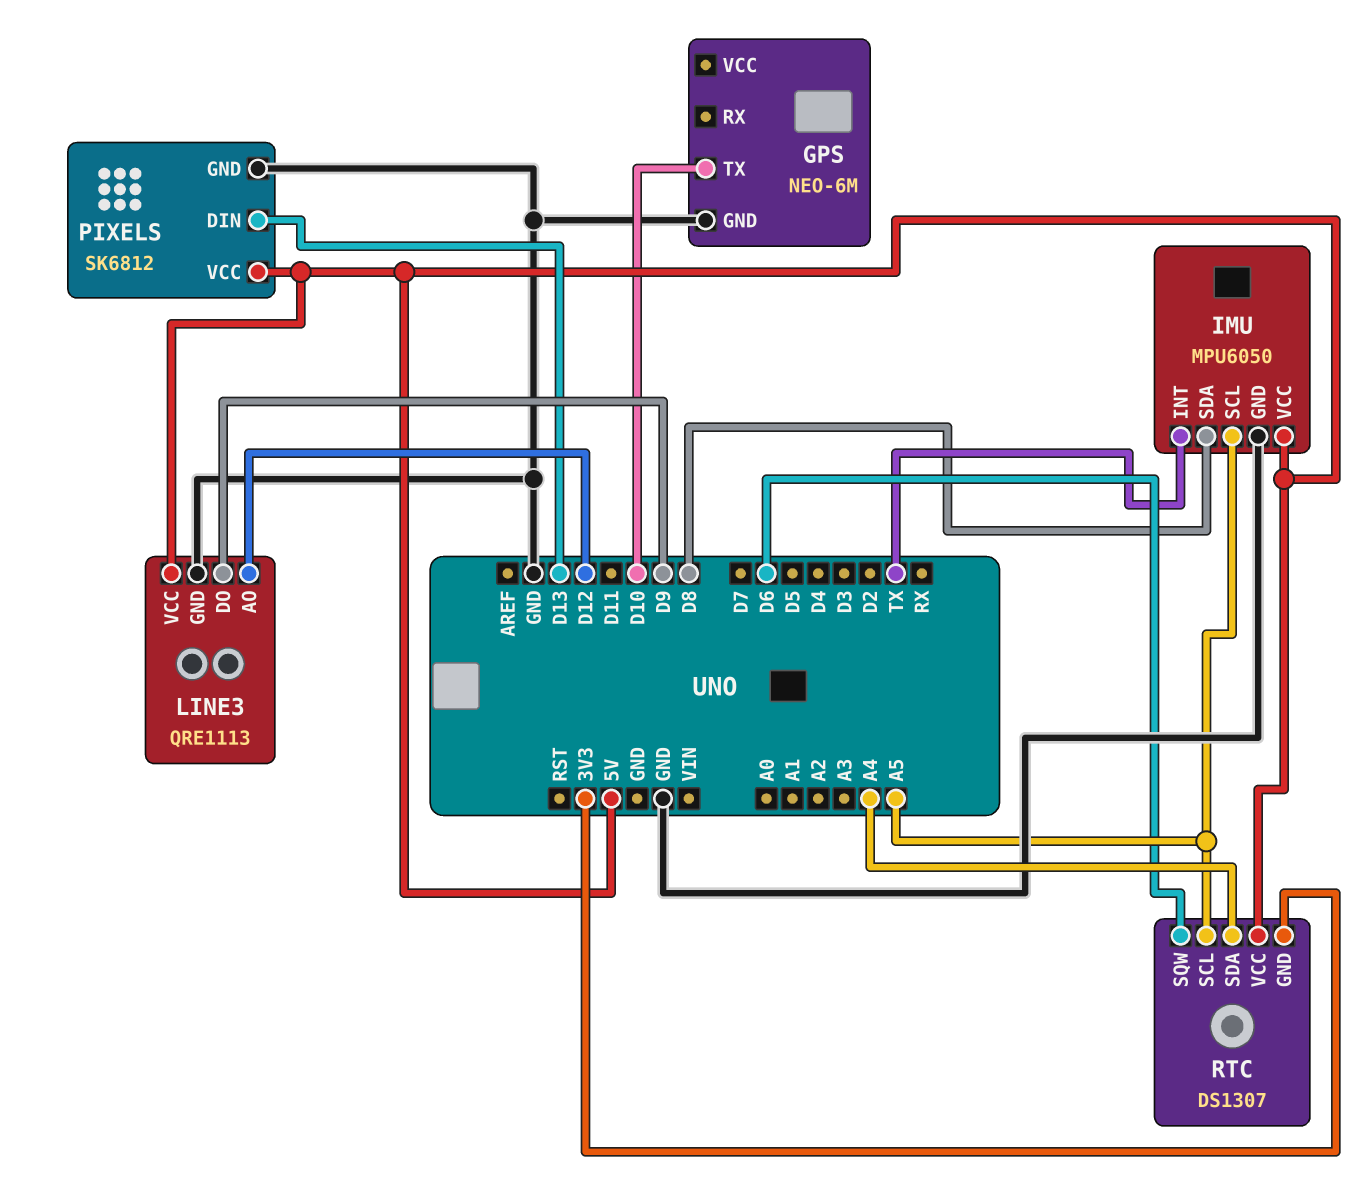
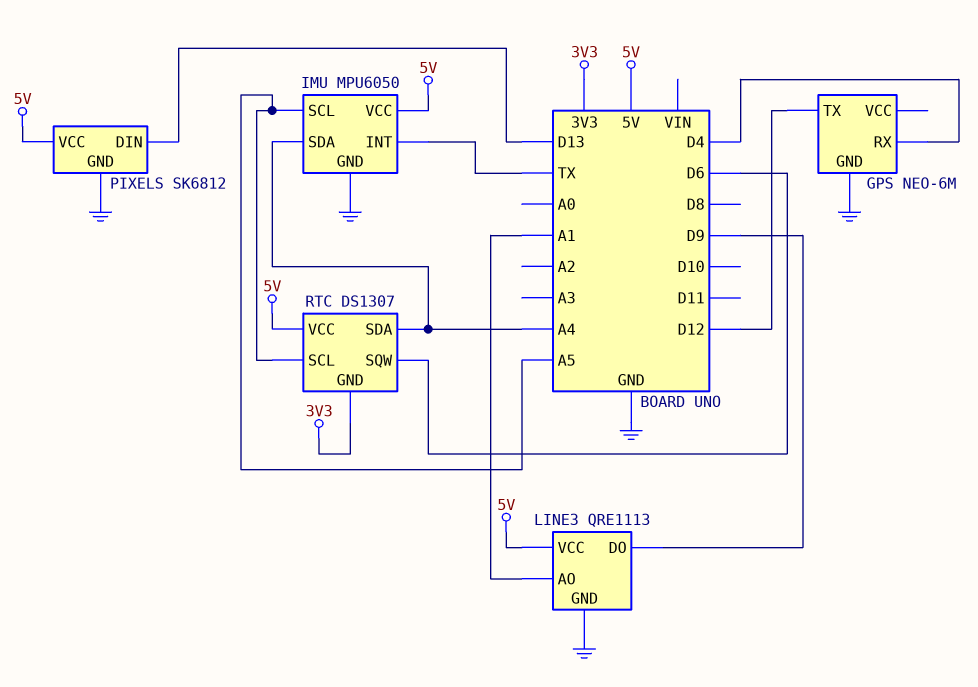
GPS pin RX: none -> D4
GPS pin TX: D10 -> D12
IMU pin SDA: D8 -> A4
LINE3 pin AO: D12 -> A1

